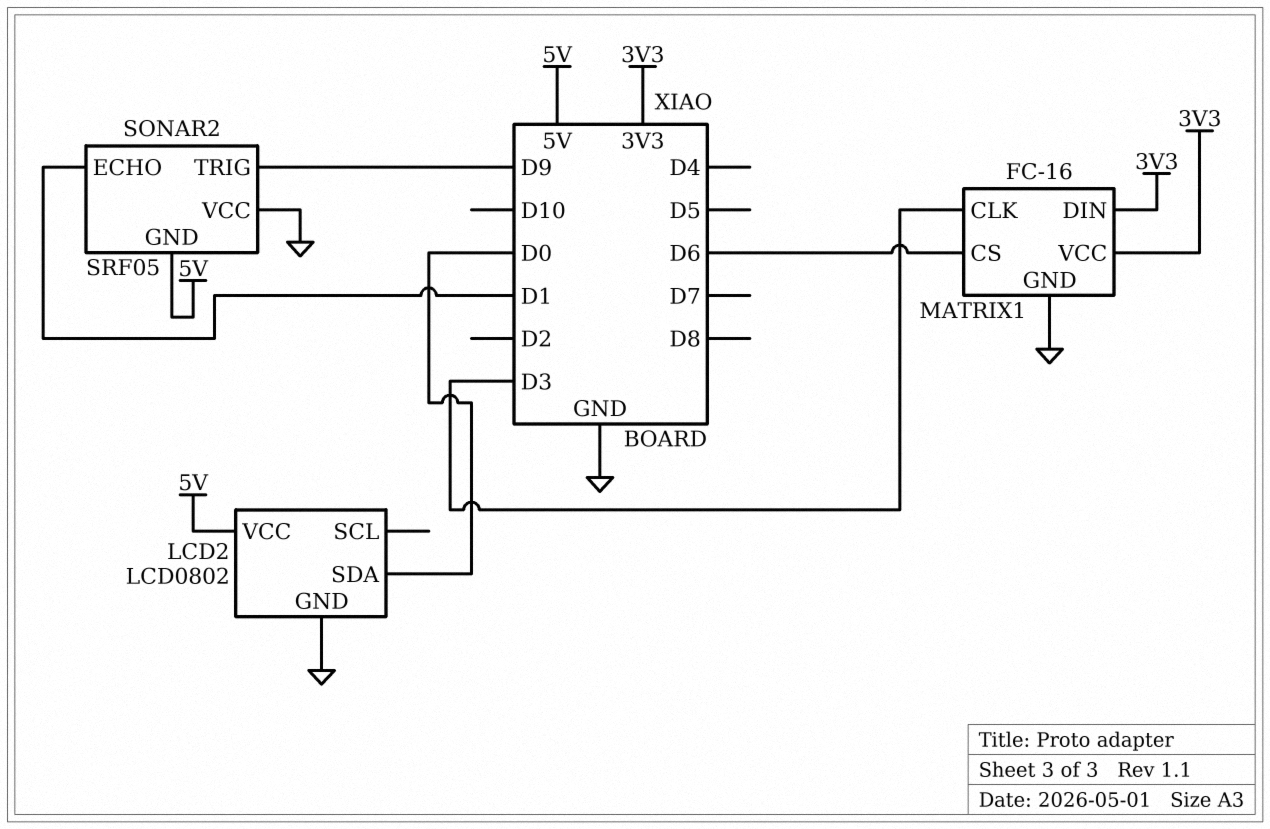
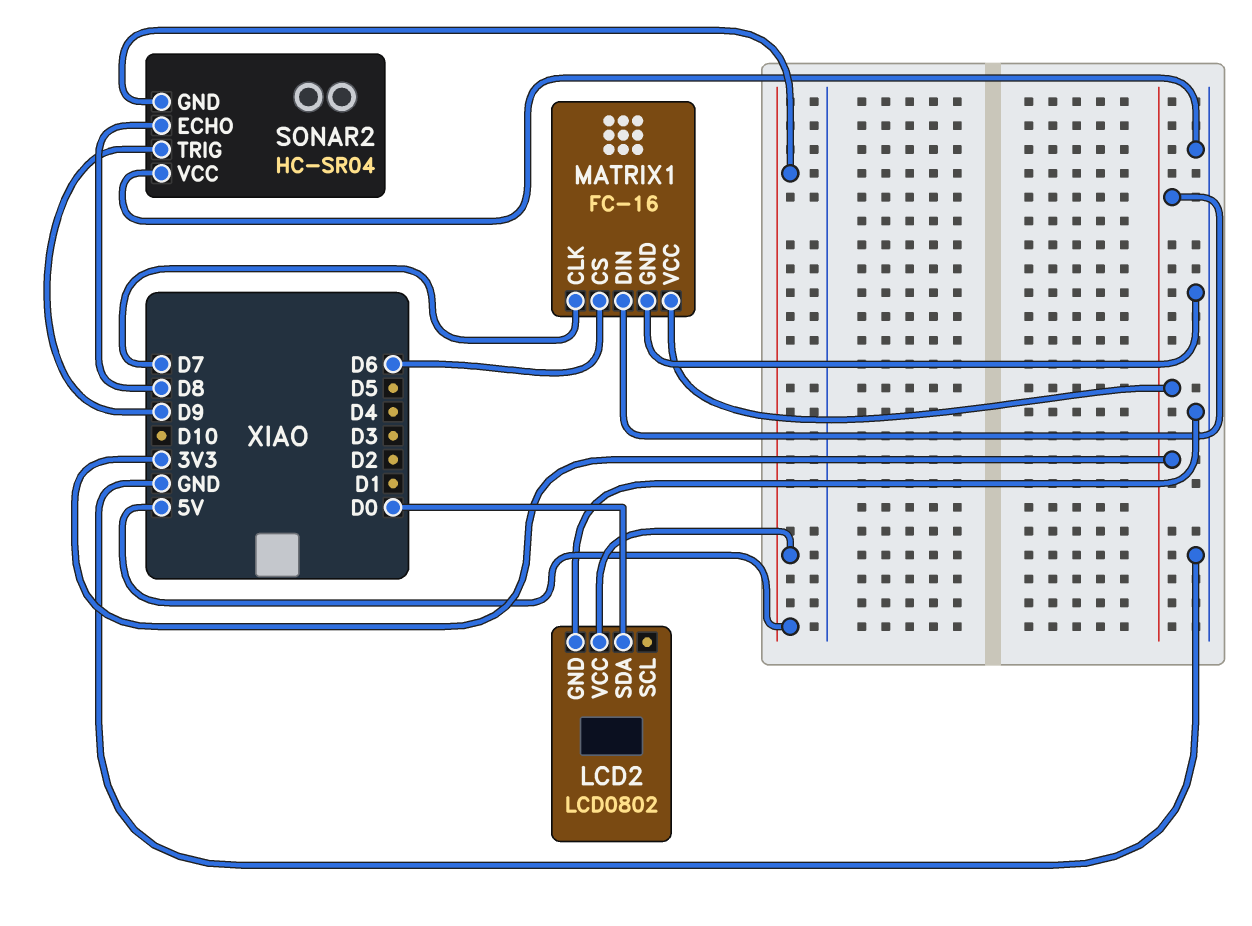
MATRIX1 pin CLK: D3 -> D7
SONAR2: SRF05 -> HC-SR04
SONAR2 pin ECHO: D1 -> D8

